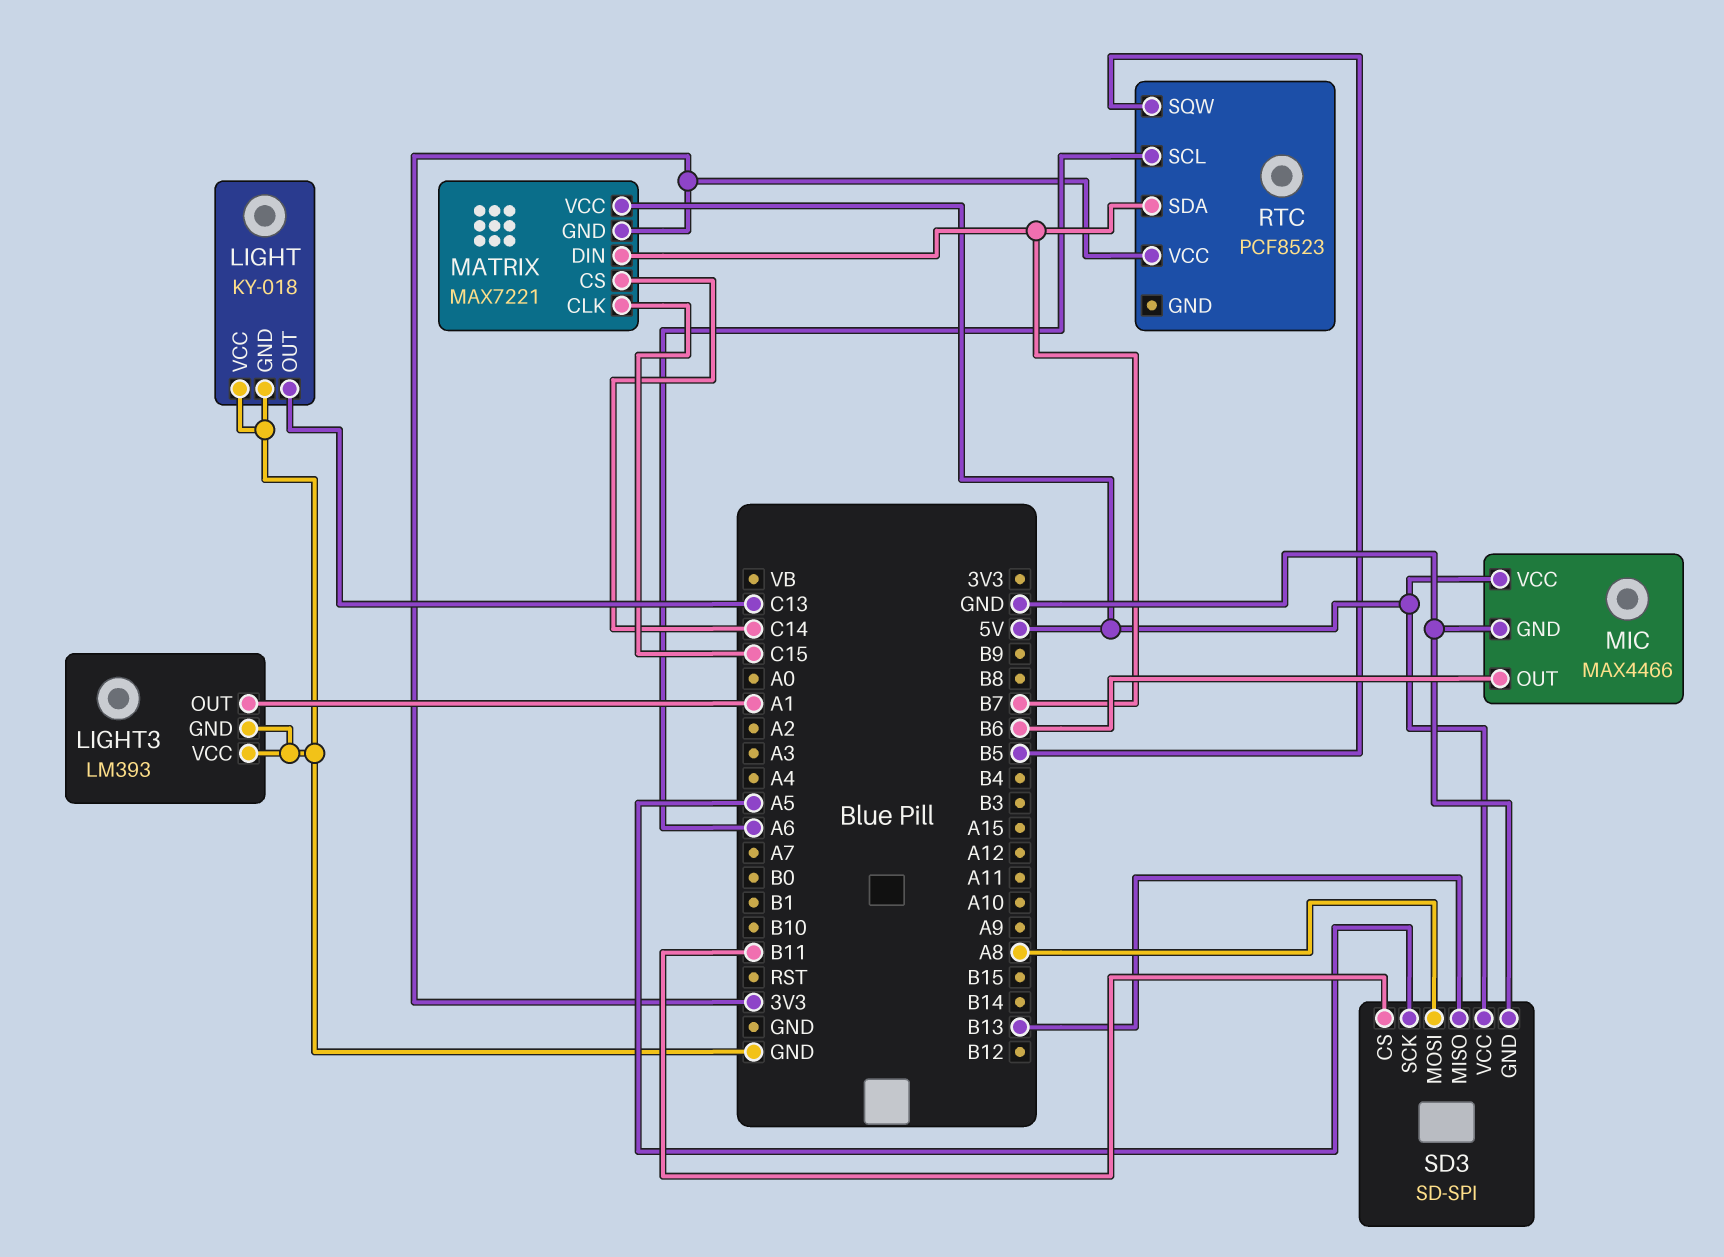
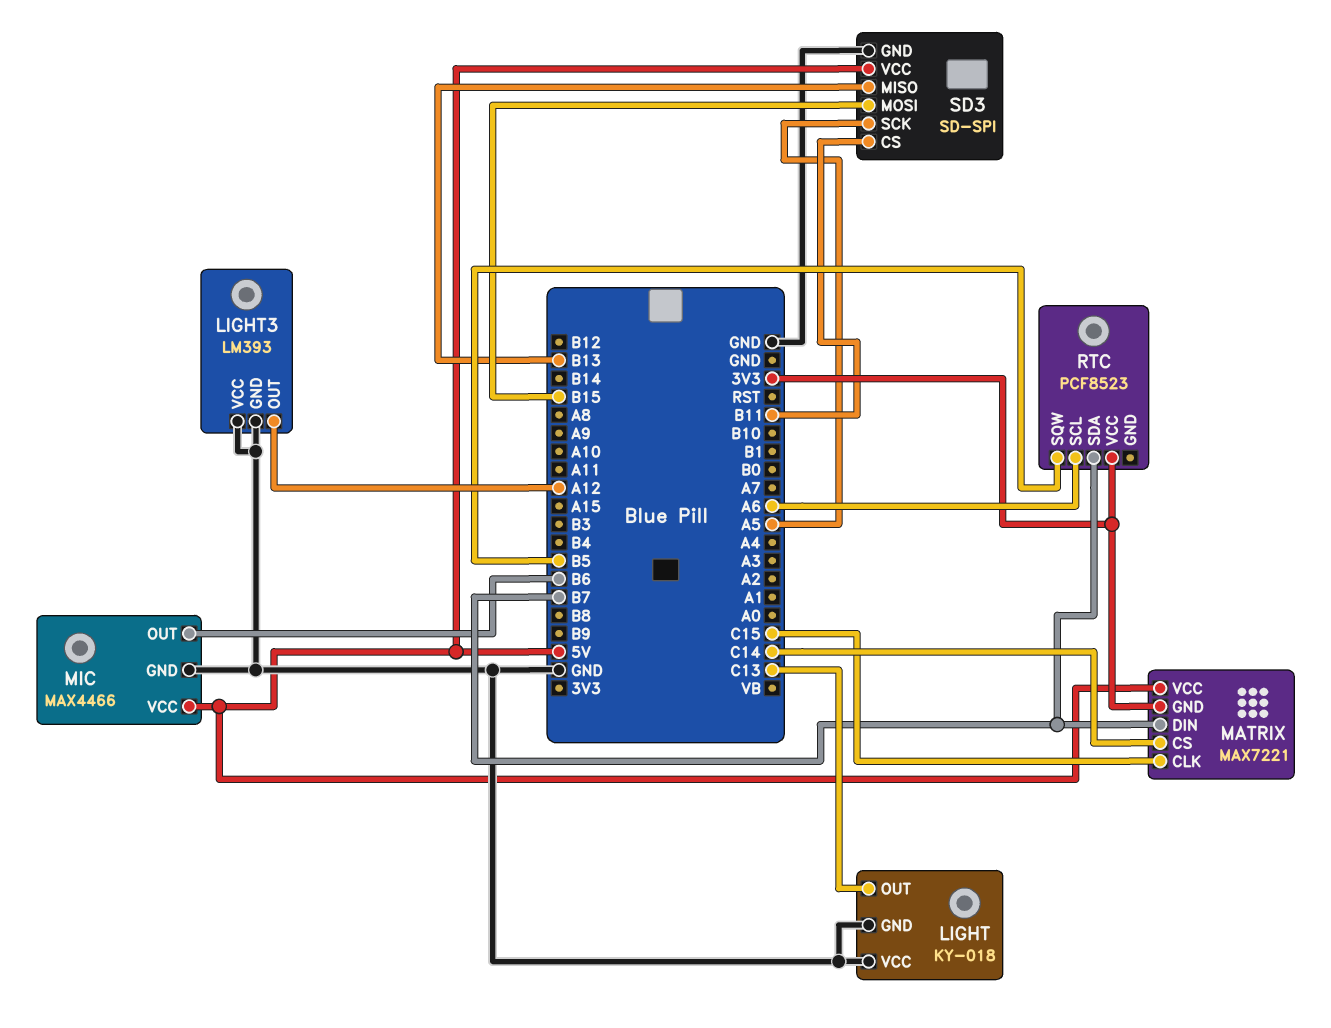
LIGHT3 pin OUT: A1 -> A12
SD3 pin MOSI: A8 -> B15

